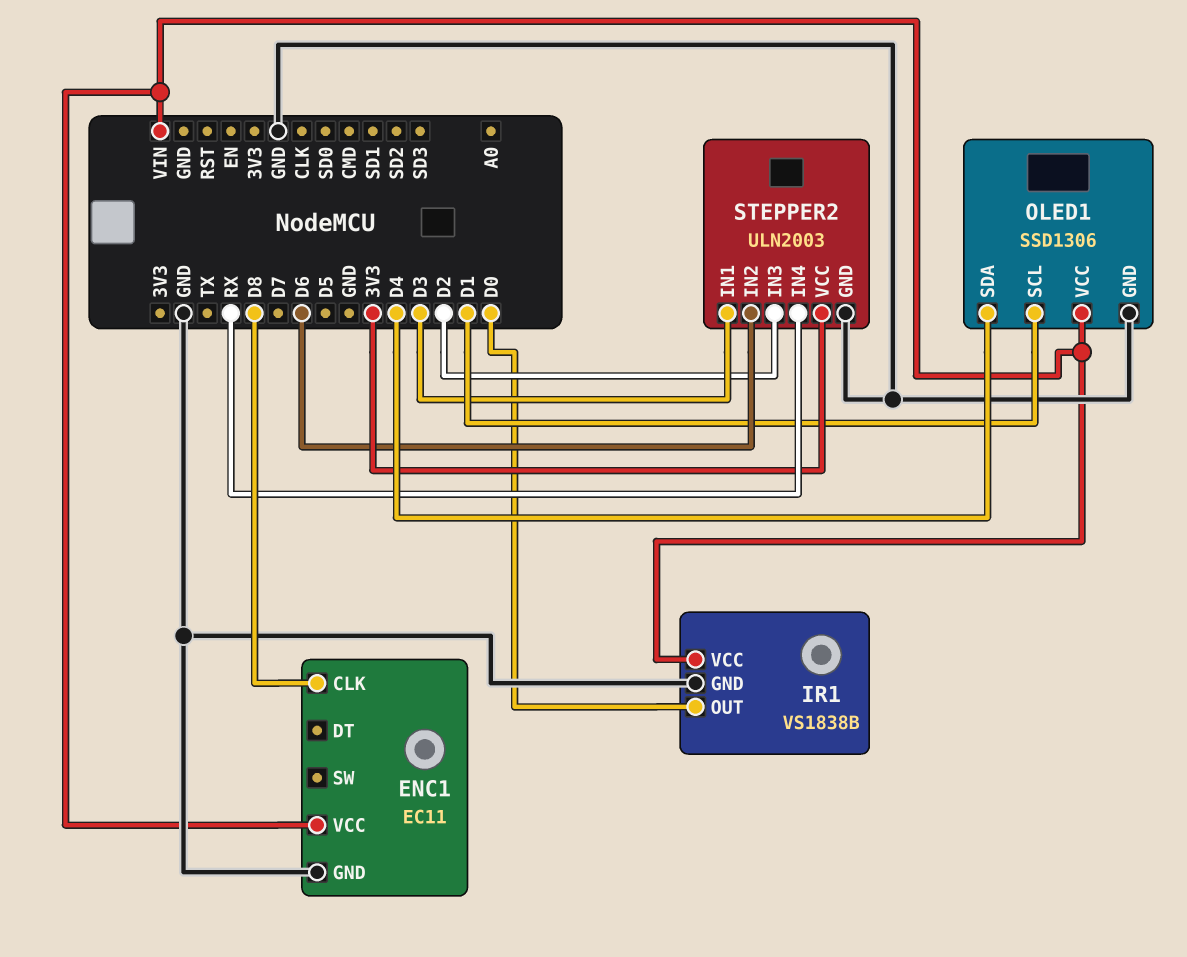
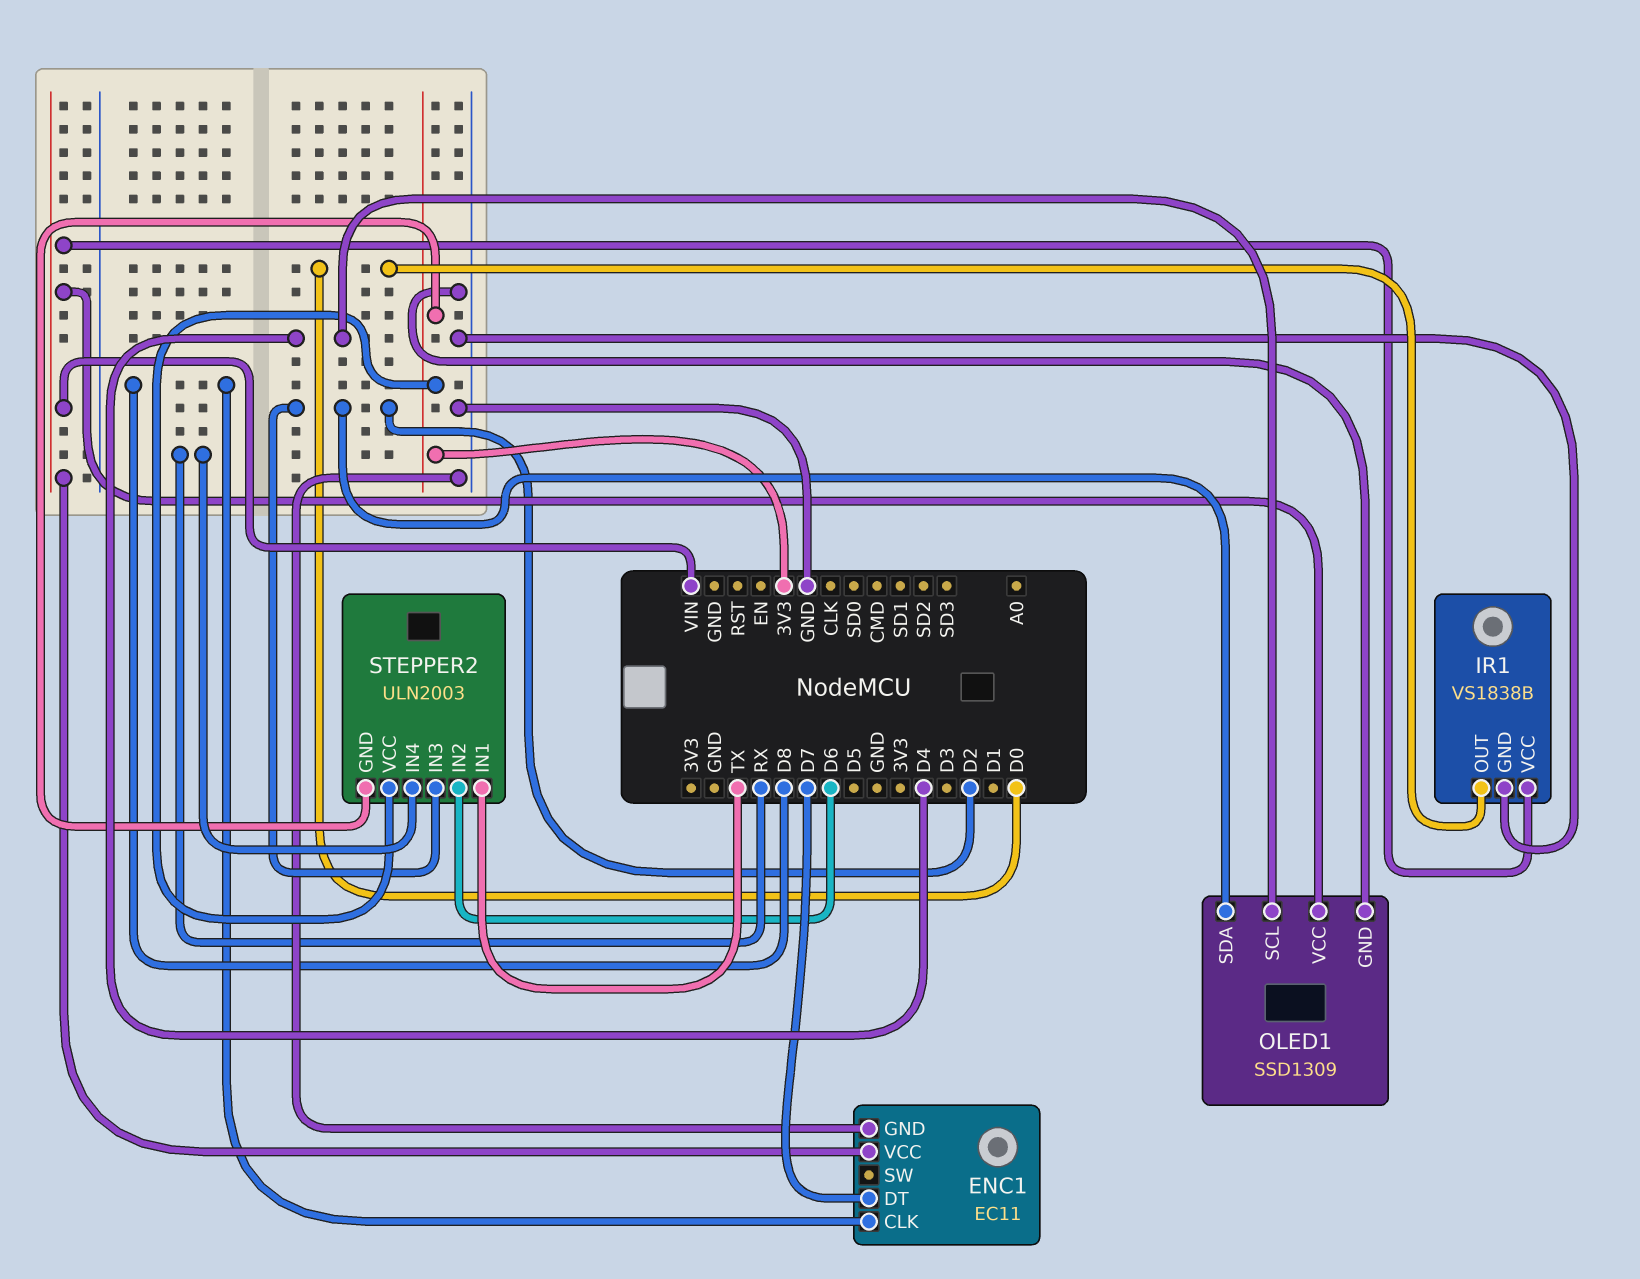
ENC1 pin DT: none -> D7
OLED1: SSD1306 -> SSD1309
OLED1 pin SCL: D1 -> D4
OLED1 pin SDA: D4 -> D2
STEPPER2 pin GND: GND -> 3V3
STEPPER2 pin IN1: D3 -> TX

